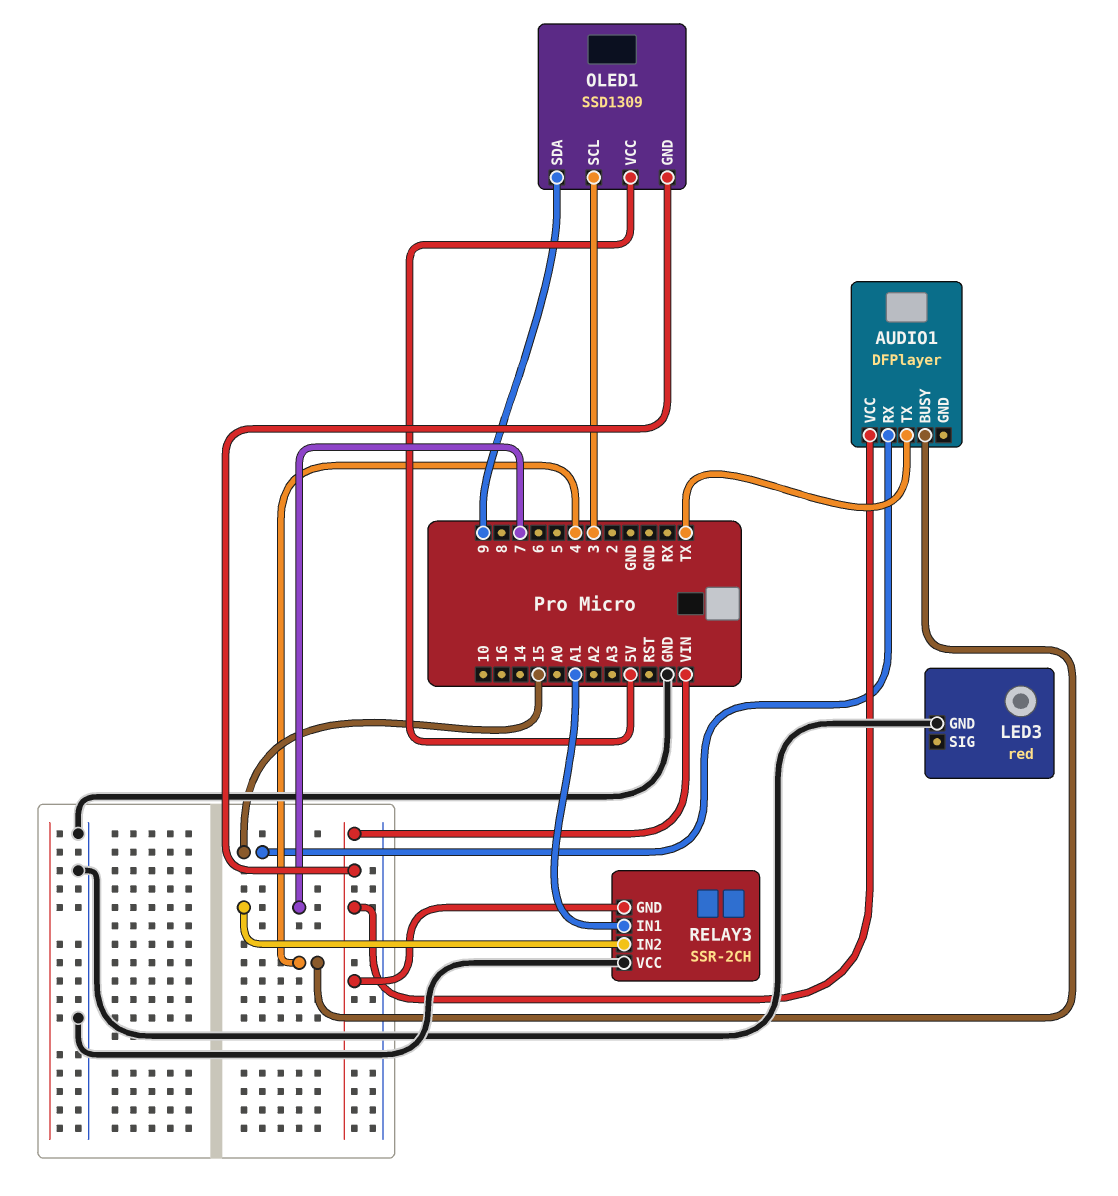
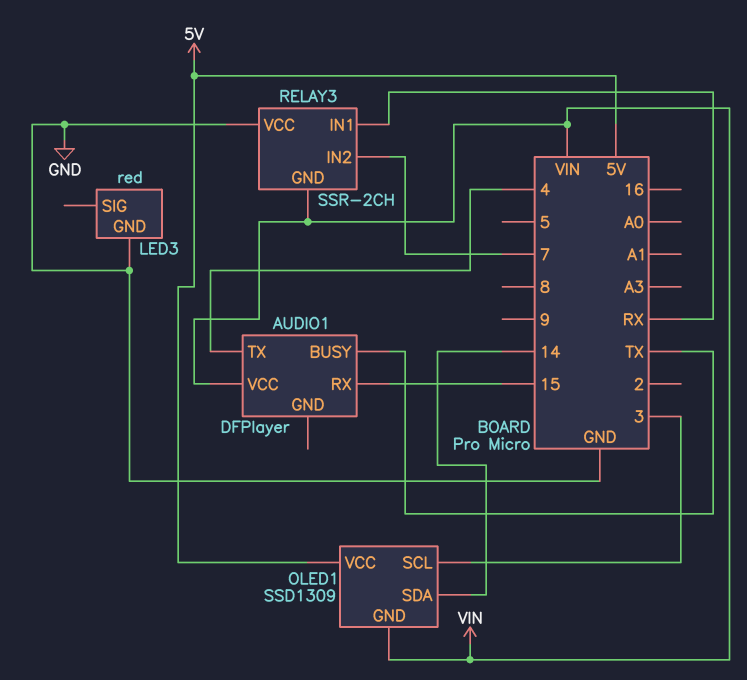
AUDIO1 pin BUSY: 4 -> TX
AUDIO1 pin TX: TX -> 4
OLED1 pin SDA: 9 -> 14
RELAY3 pin IN1: A1 -> RX

